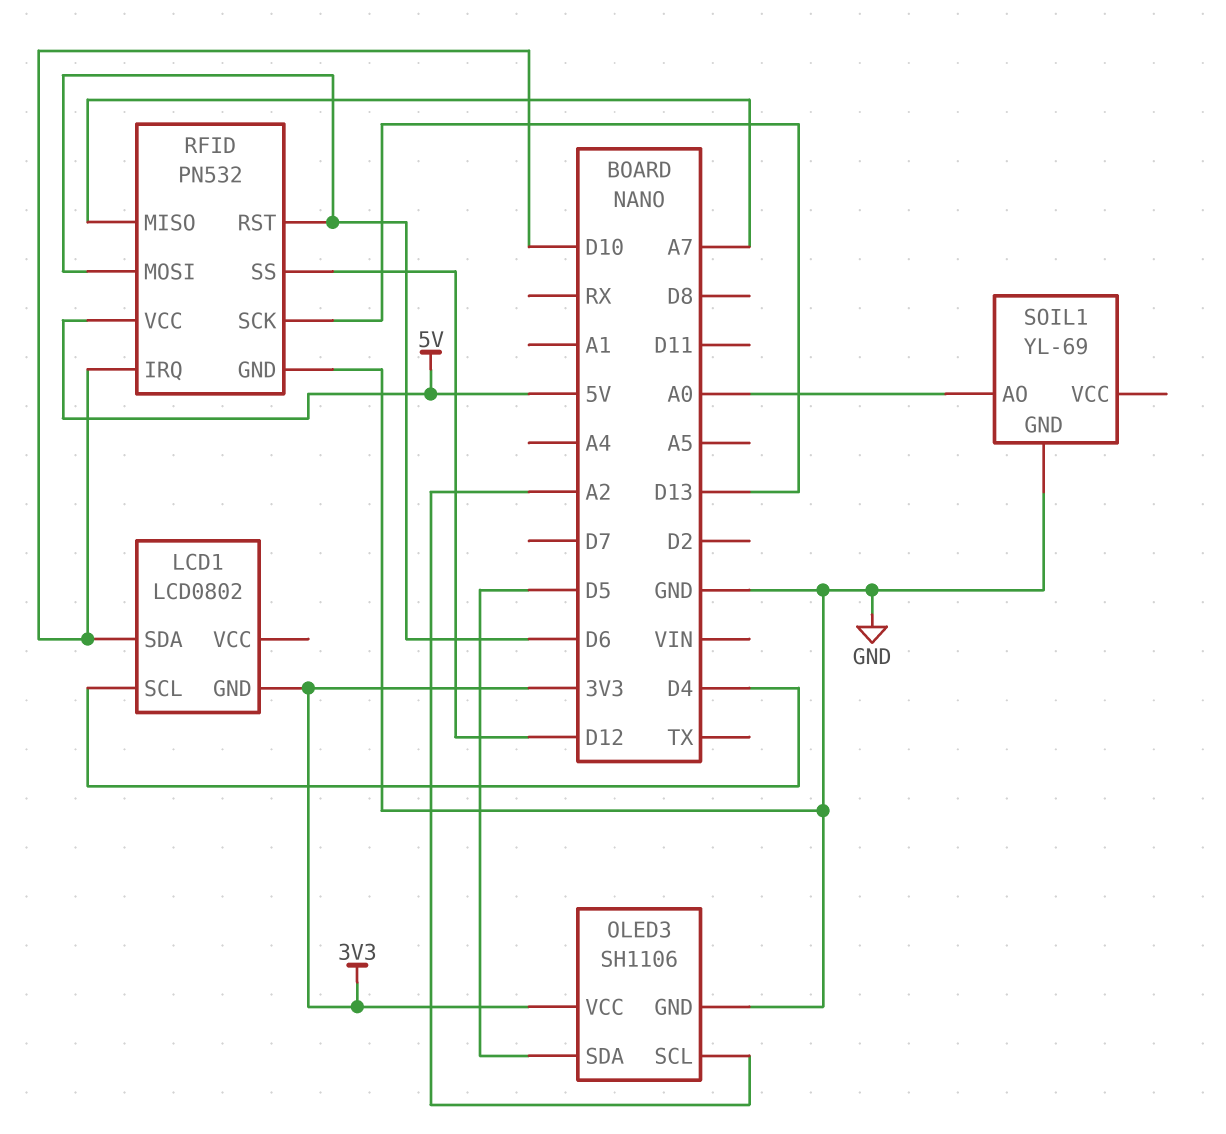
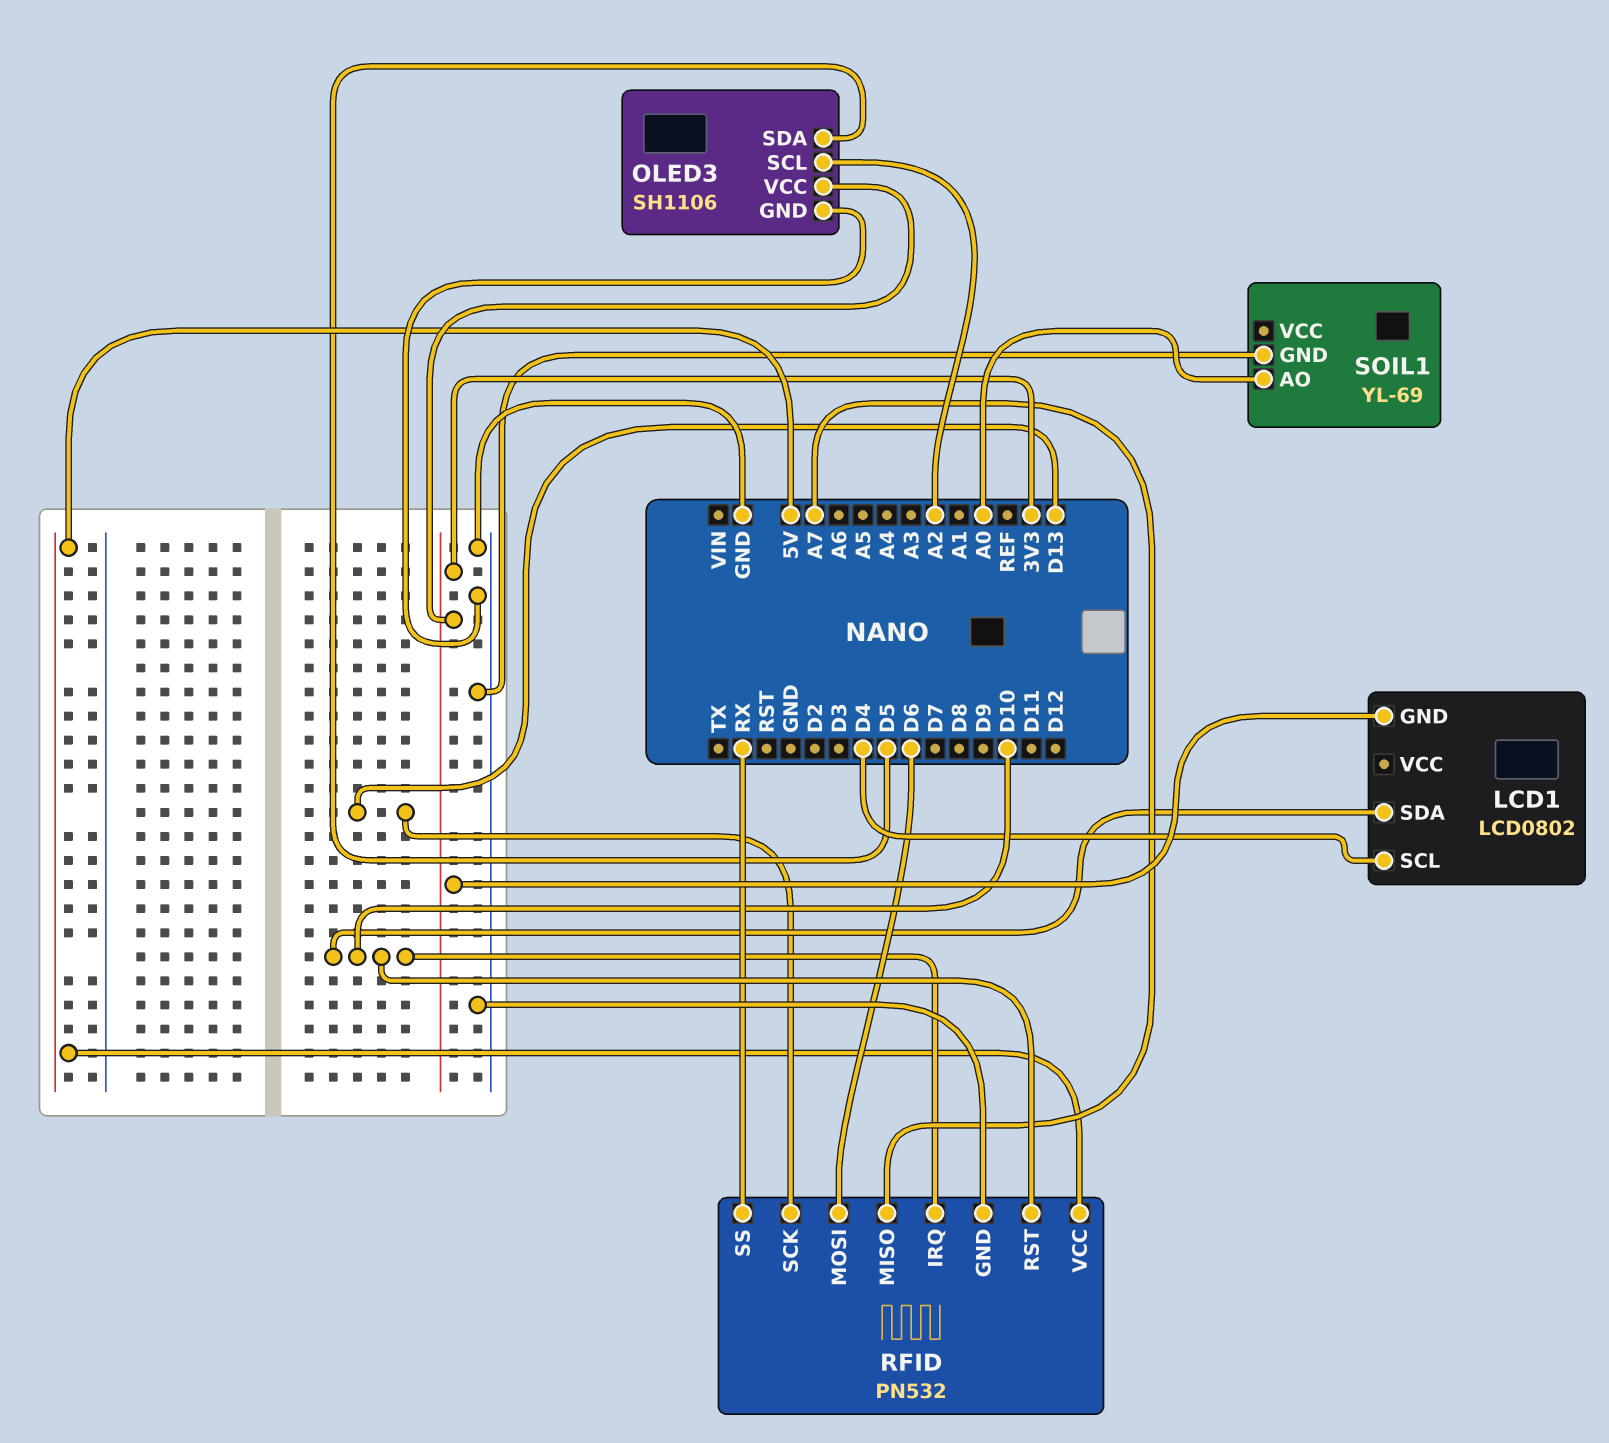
RFID pin RST: D6 -> D10
RFID pin SS: D12 -> RX

